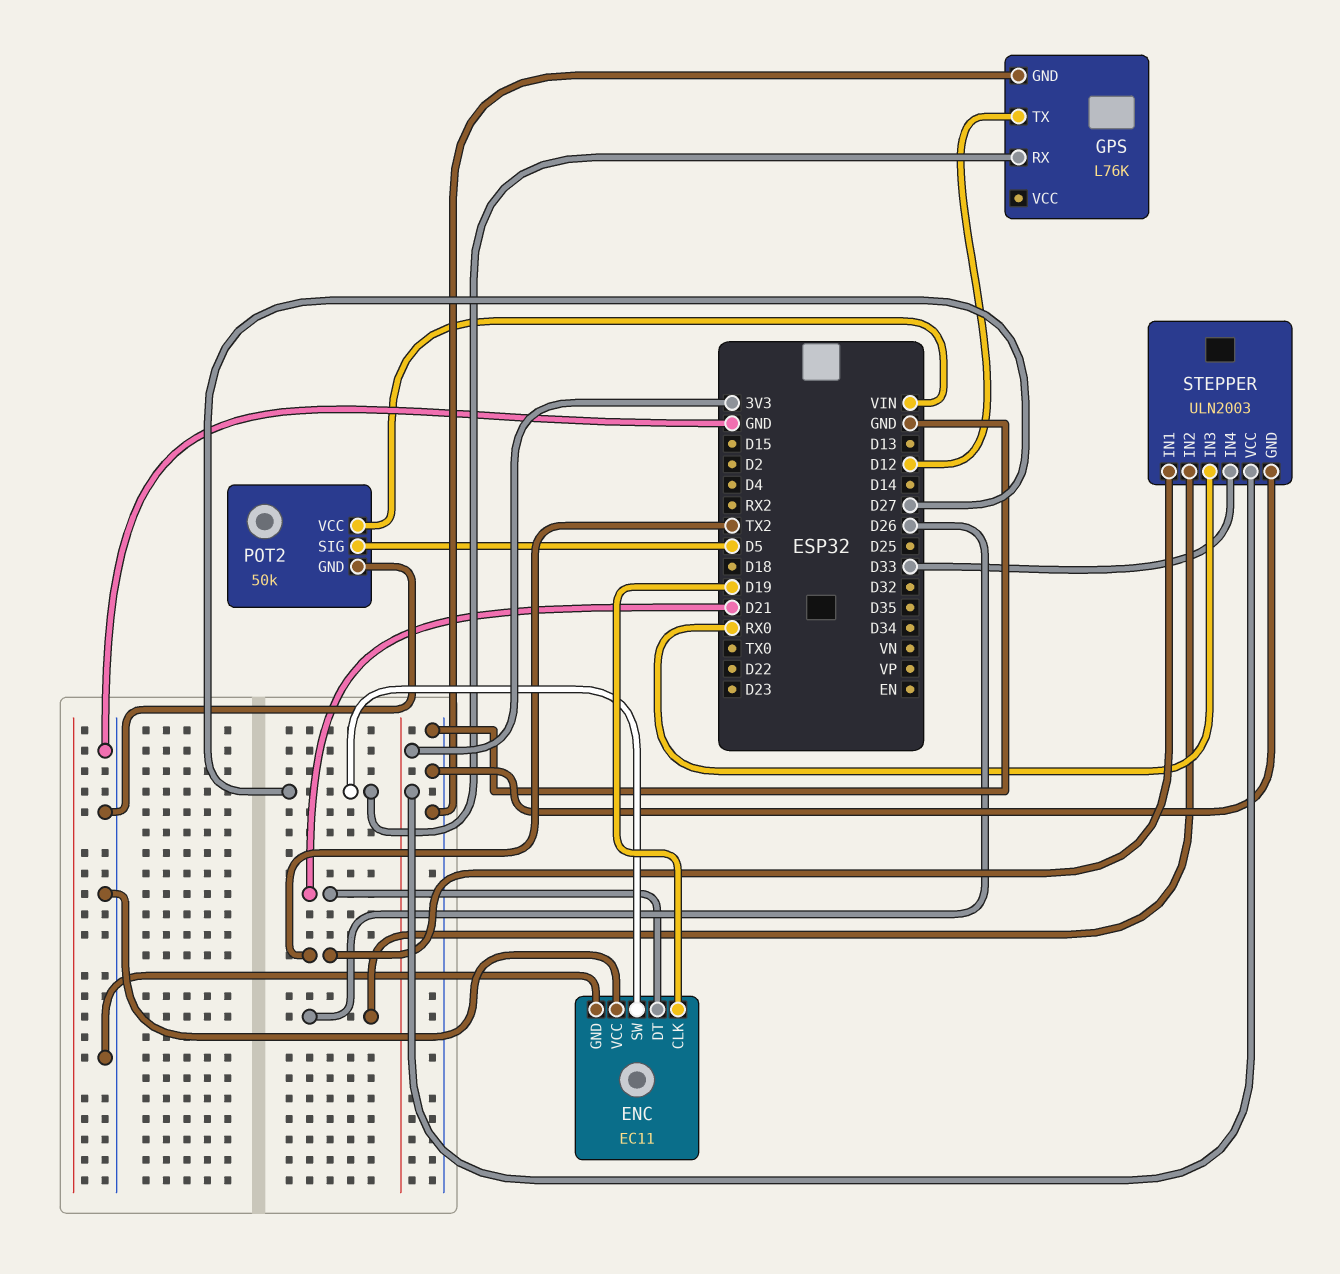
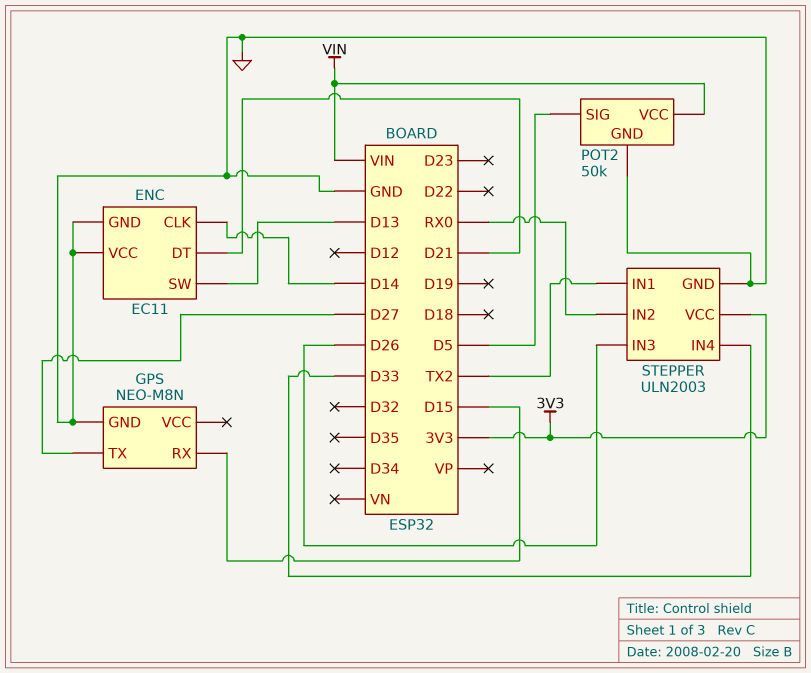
ENC pin CLK: D19 -> D14
ENC pin SW: D27 -> D13
GPS: L76K -> NEO-M8N
GPS pin RX: D27 -> D15
GPS pin TX: D12 -> D27
STEPPER pin IN2: D26 -> RX0
STEPPER pin IN3: RX0 -> D26

